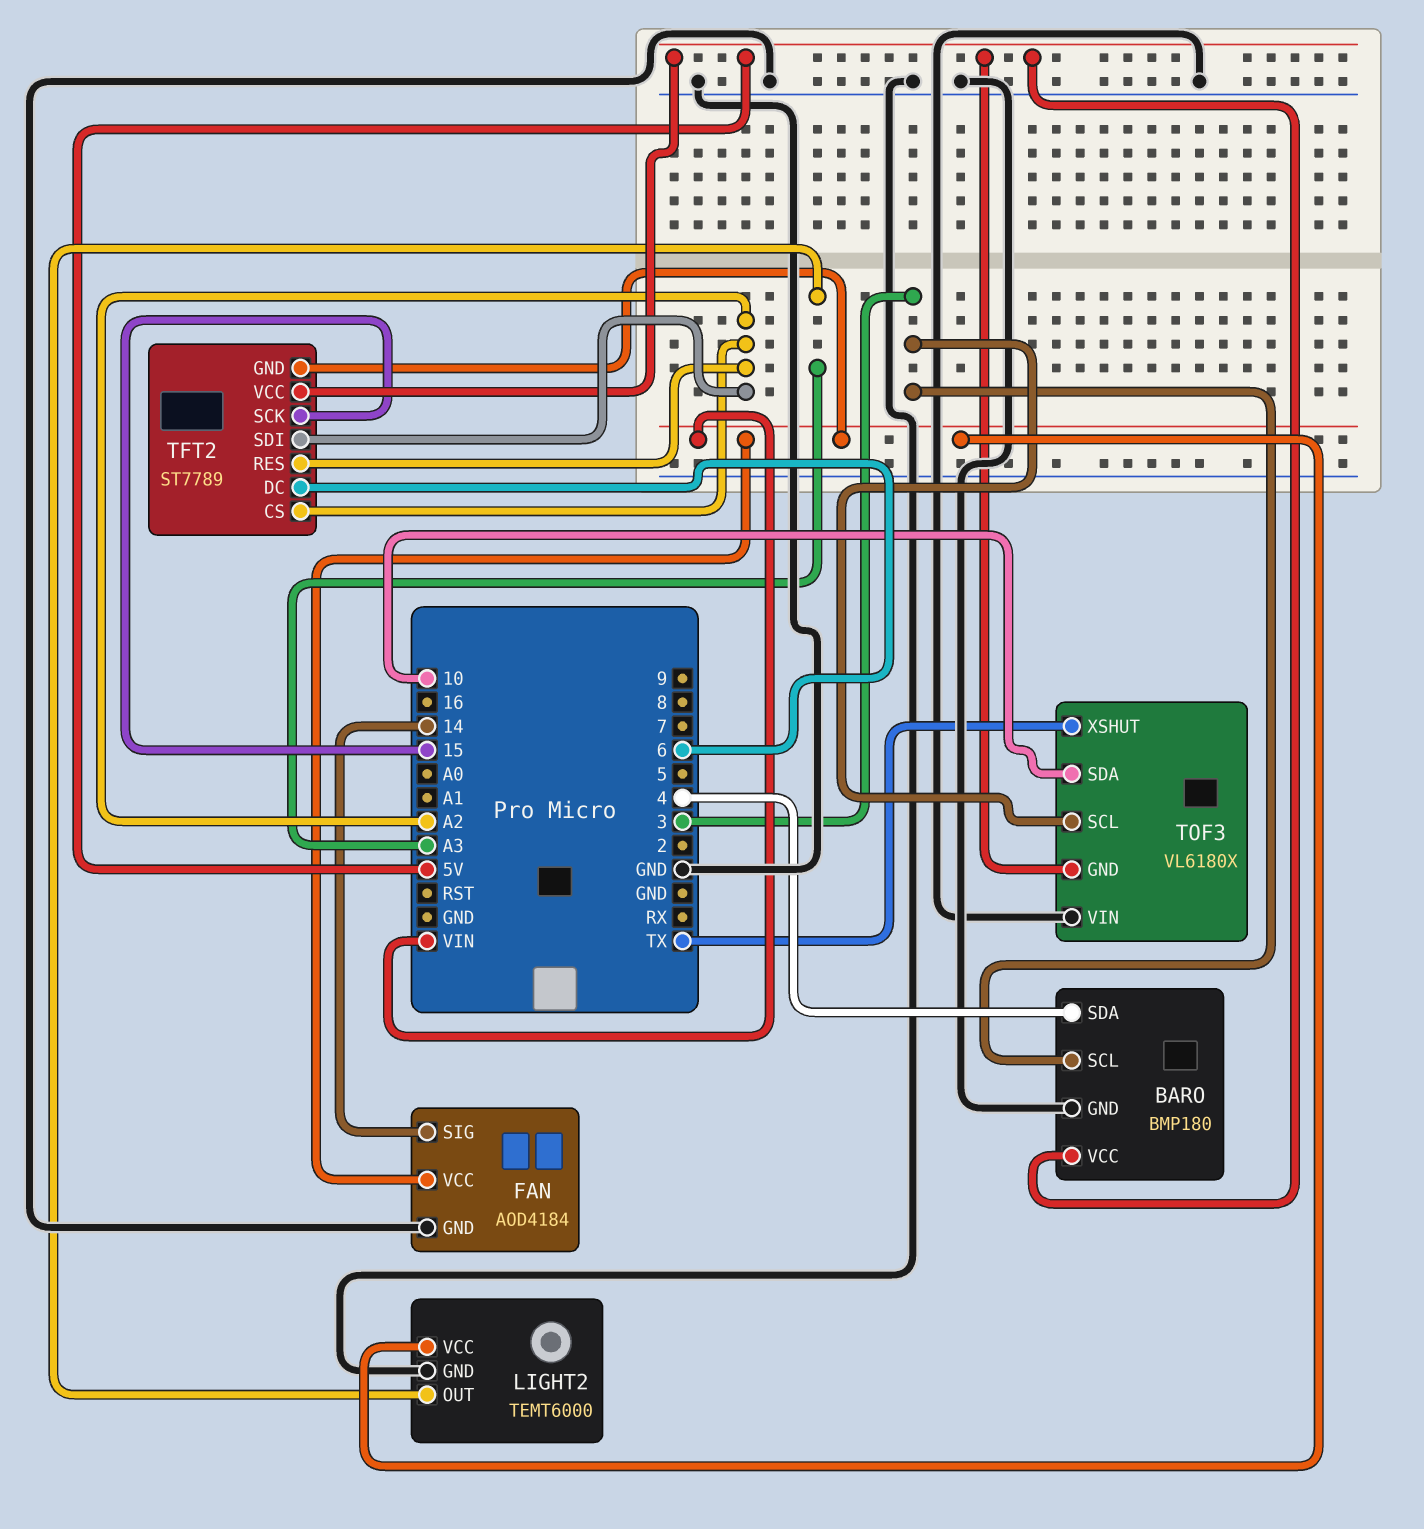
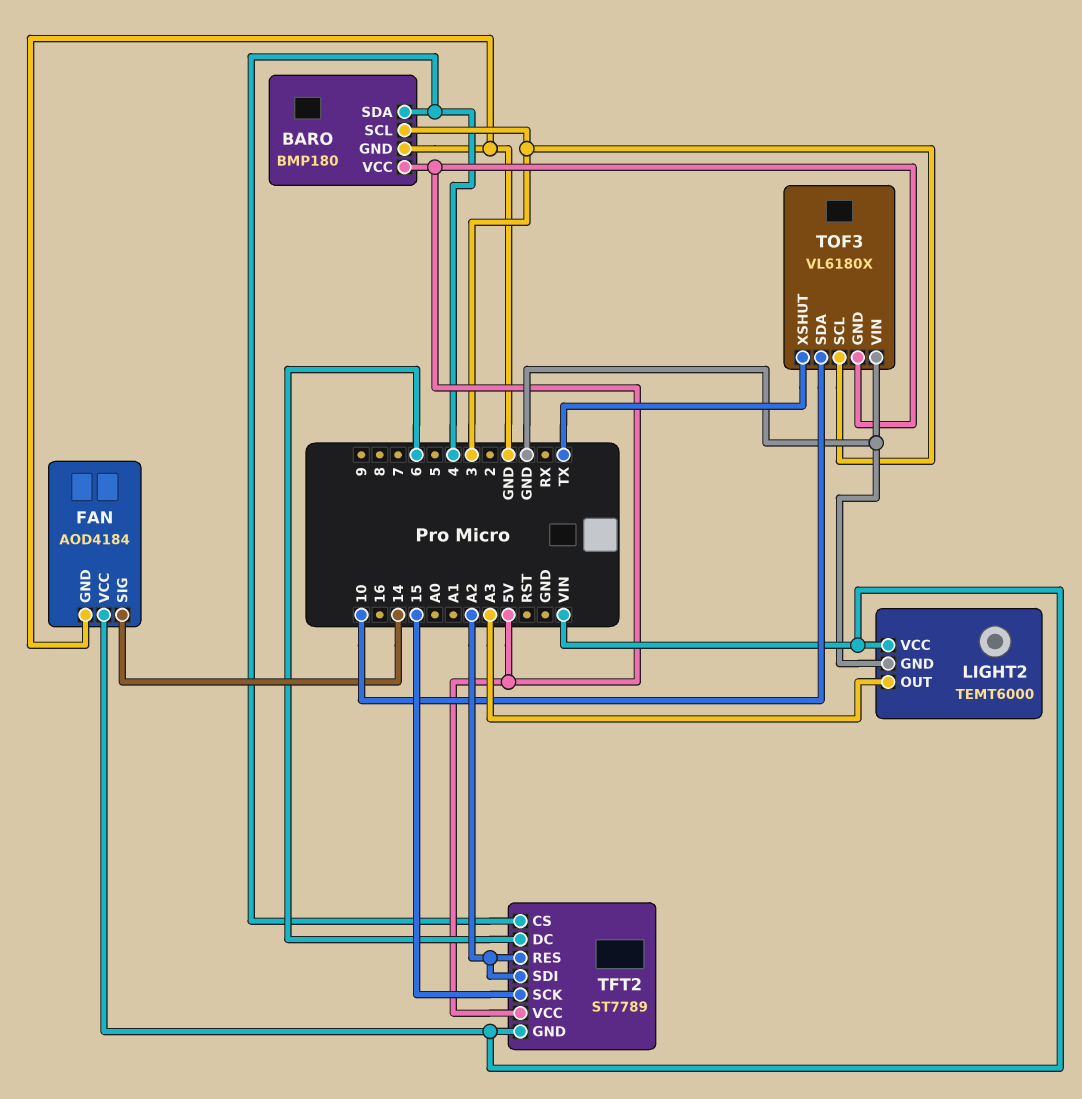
TFT2 pin CS: A2 -> 4

